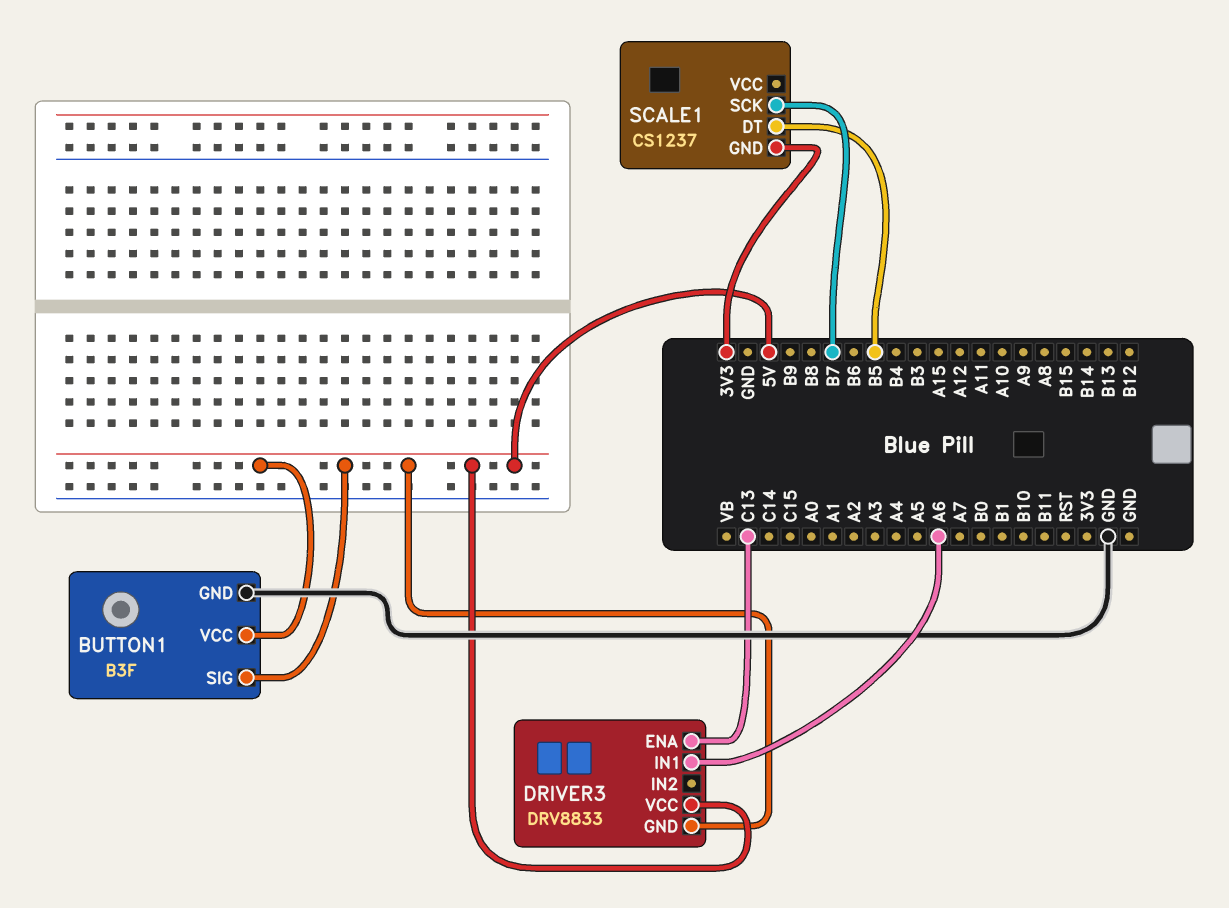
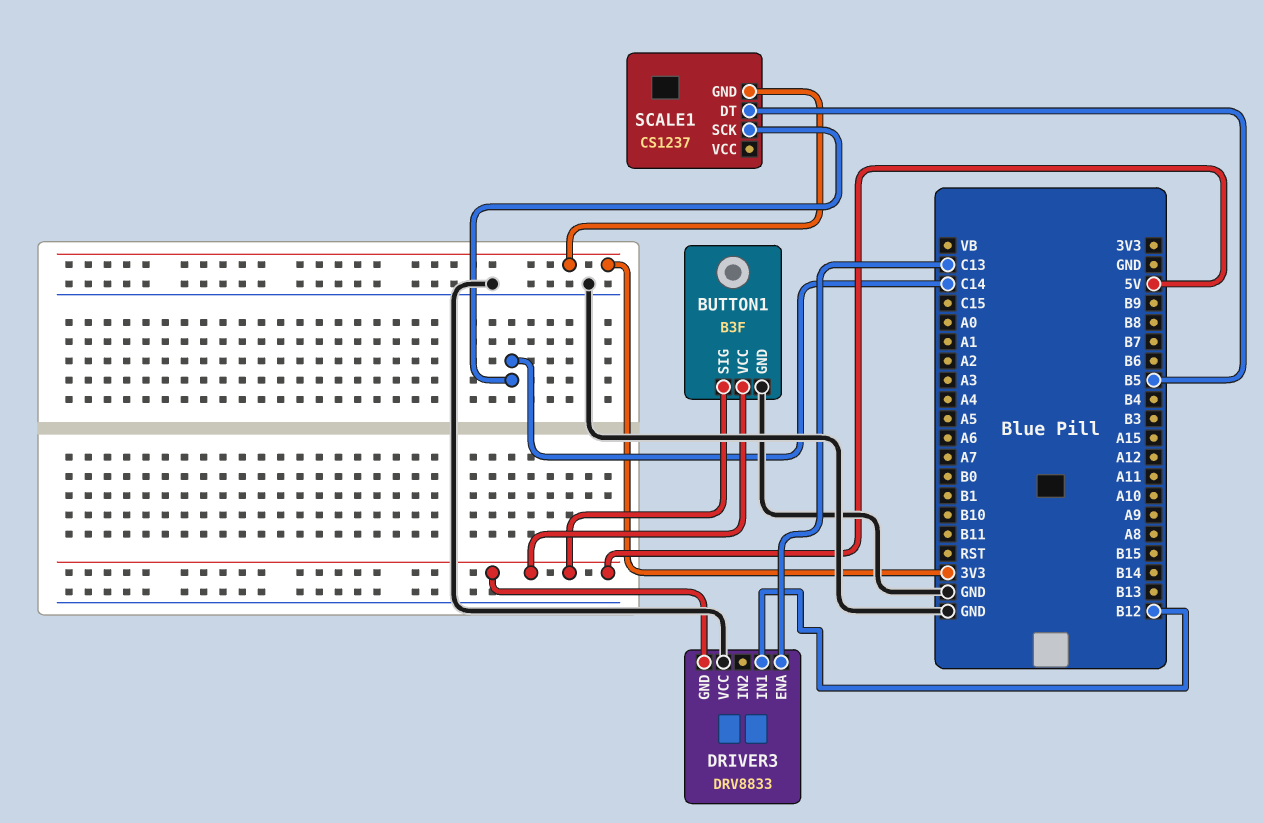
DRIVER3 pin IN1: A6 -> B12
DRIVER3 pin VCC: 5V -> GND
SCALE1 pin SCK: B7 -> C14

